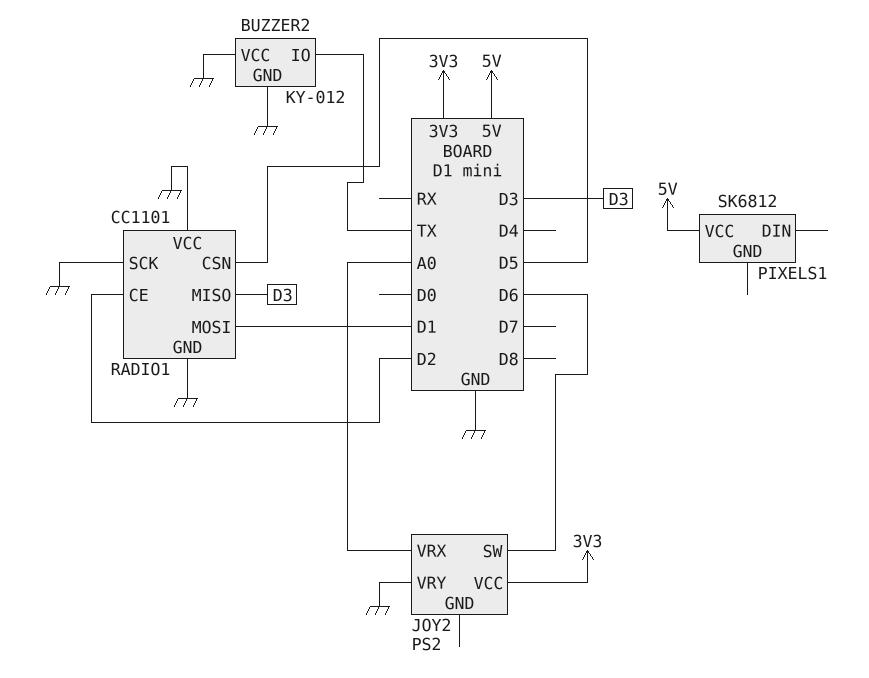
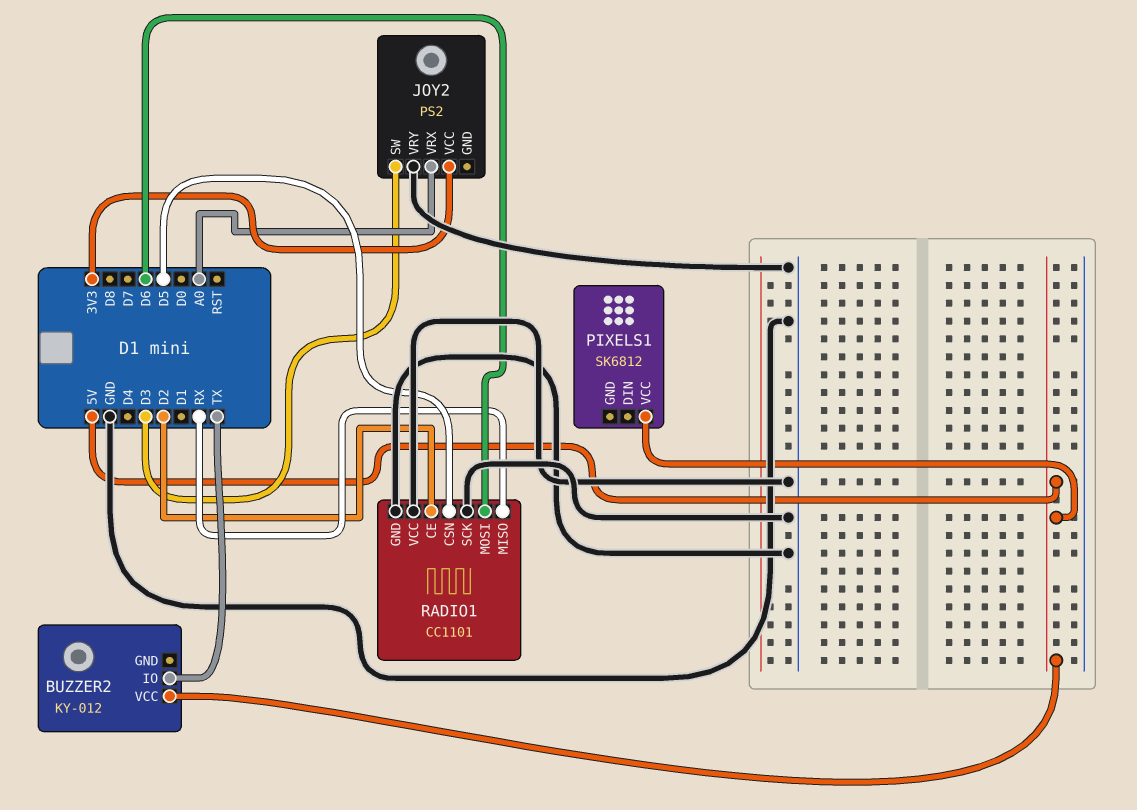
BUZZER2 pin GND: GND -> none
BUZZER2 pin VCC: GND -> 5V
JOY2 pin SW: D6 -> D3
RADIO1 pin MISO: D3 -> RX
RADIO1 pin MOSI: D1 -> D6

